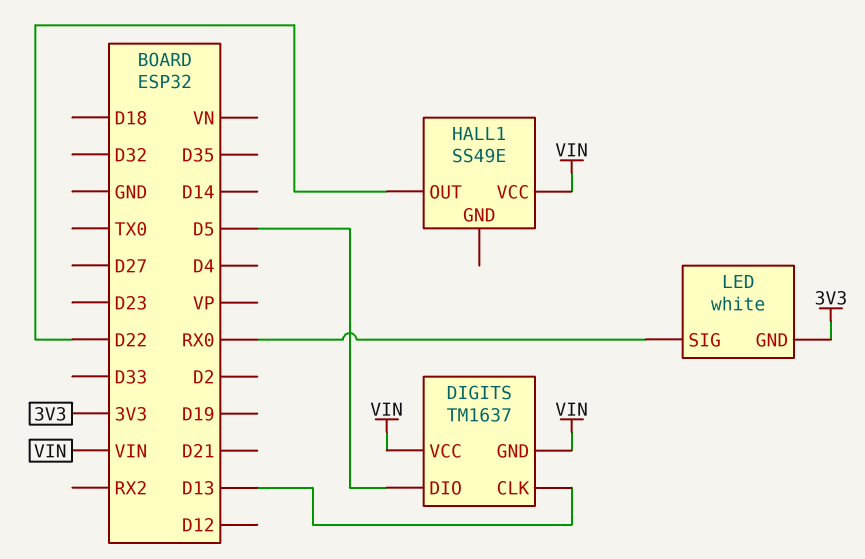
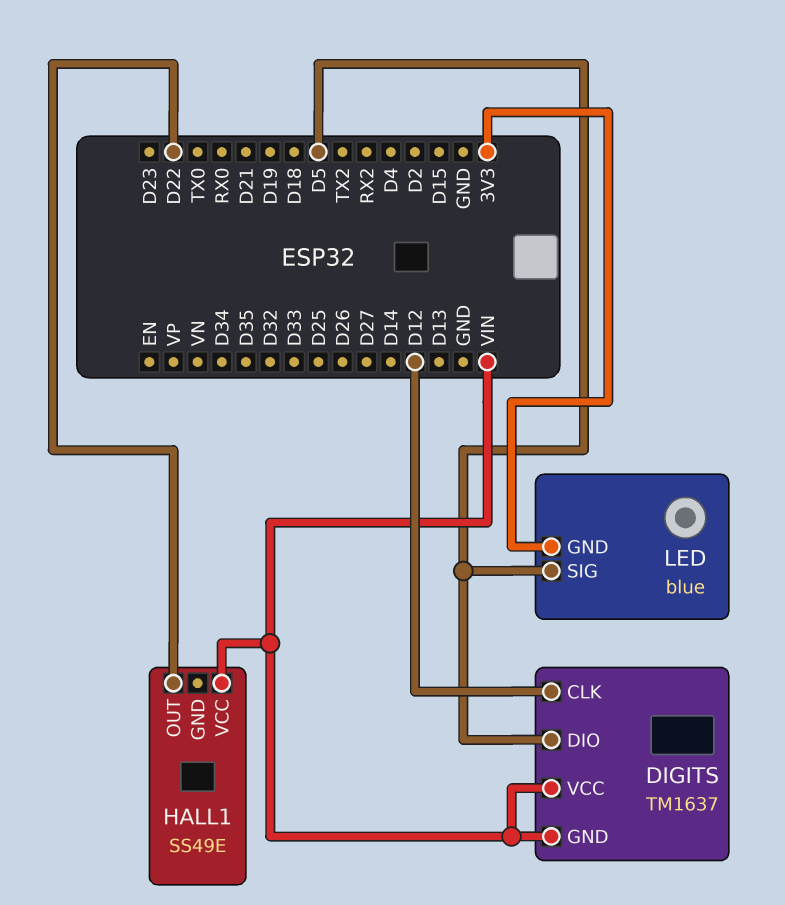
DIGITS pin CLK: D13 -> D12
LED: white -> blue
LED pin SIG: RX0 -> D5

